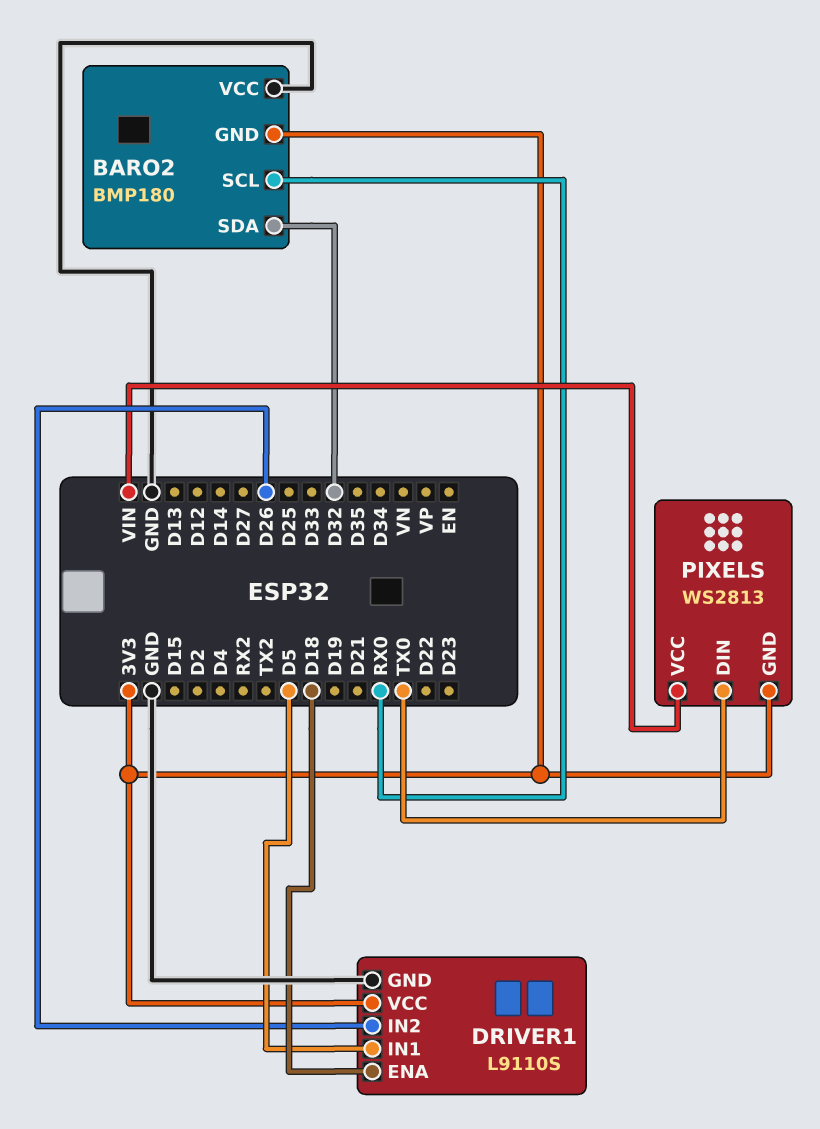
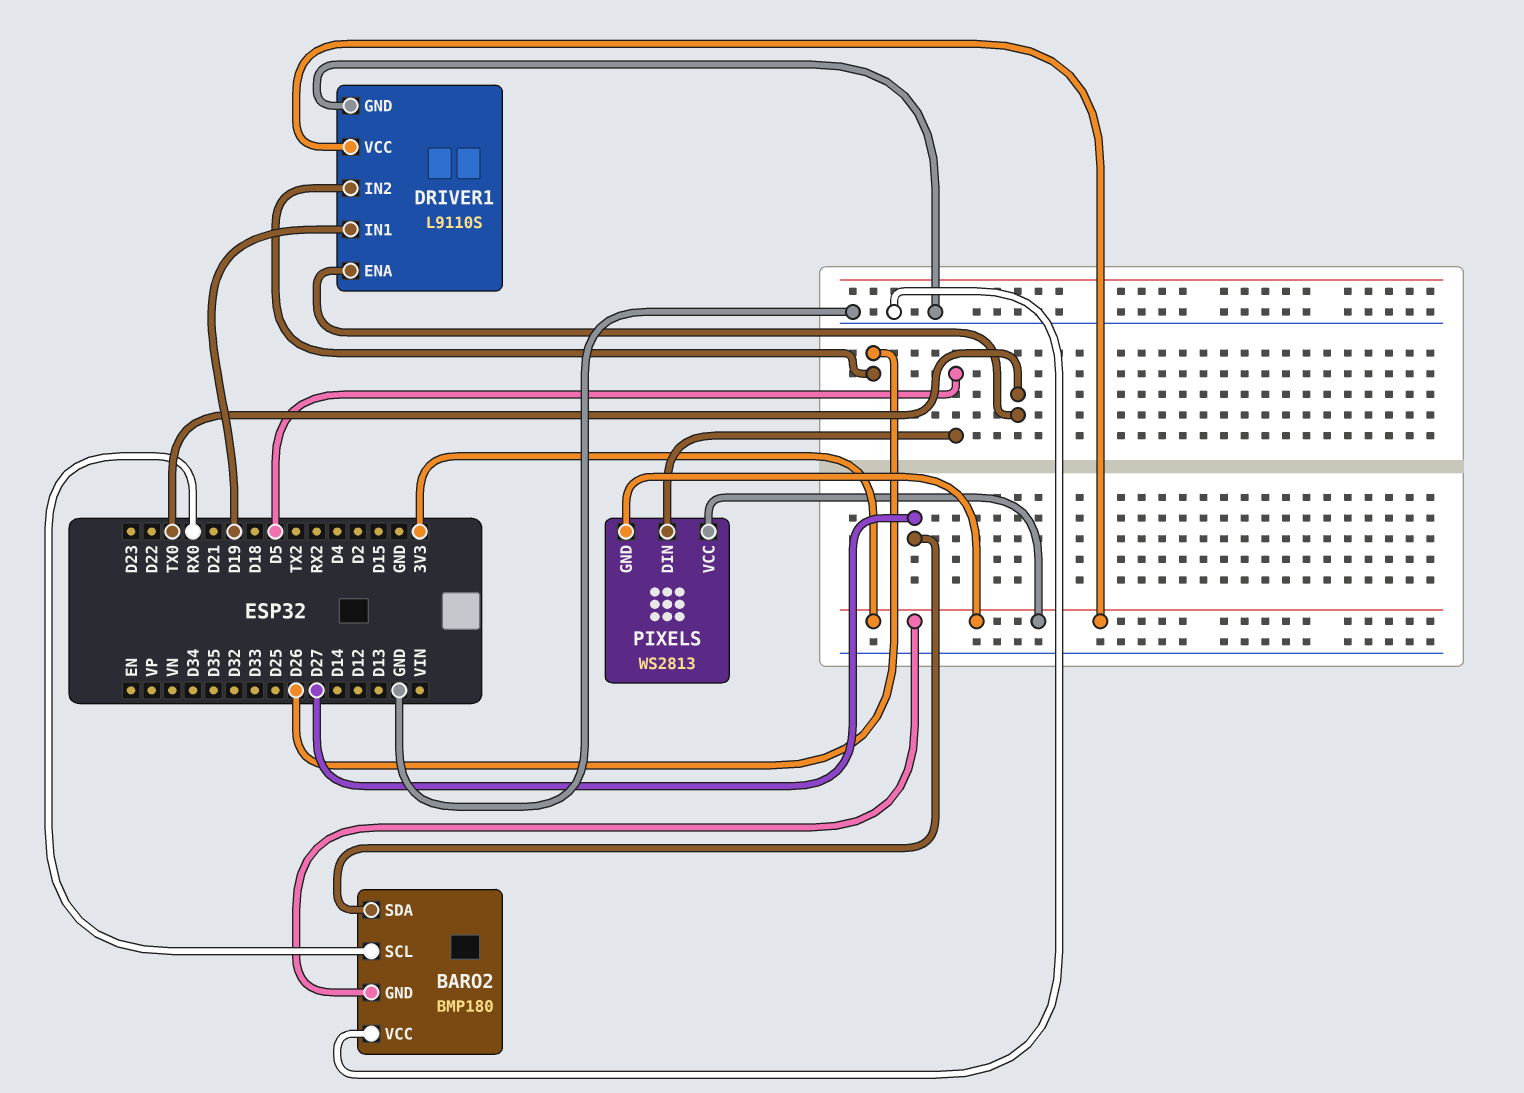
BARO2 pin SDA: D32 -> D27
DRIVER1 pin ENA: D18 -> TX0
DRIVER1 pin IN1: D5 -> D19
PIXELS pin DIN: TX0 -> D5
PIXELS pin VCC: VIN -> 3V3

